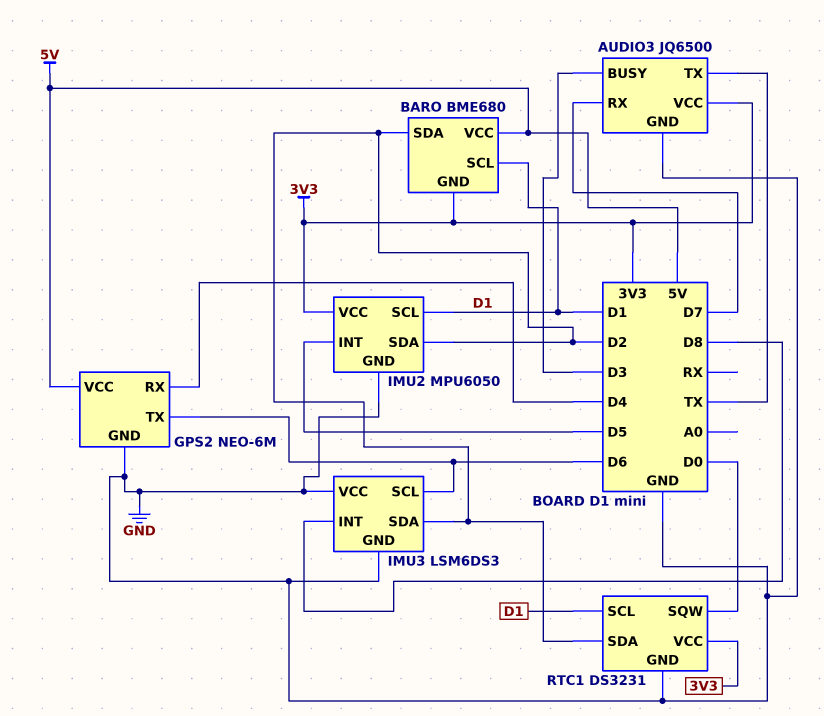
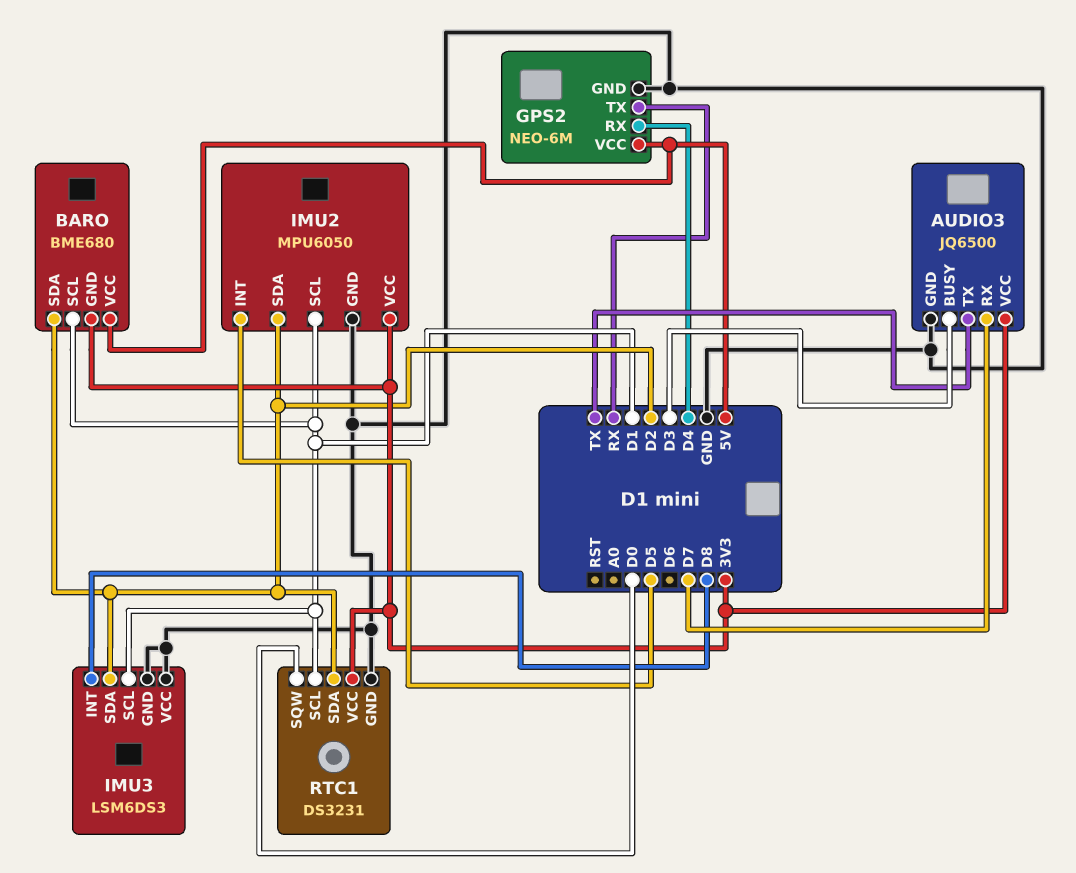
GPS2 pin TX: D6 -> RX
IMU3 pin SCL: D6 -> D1

